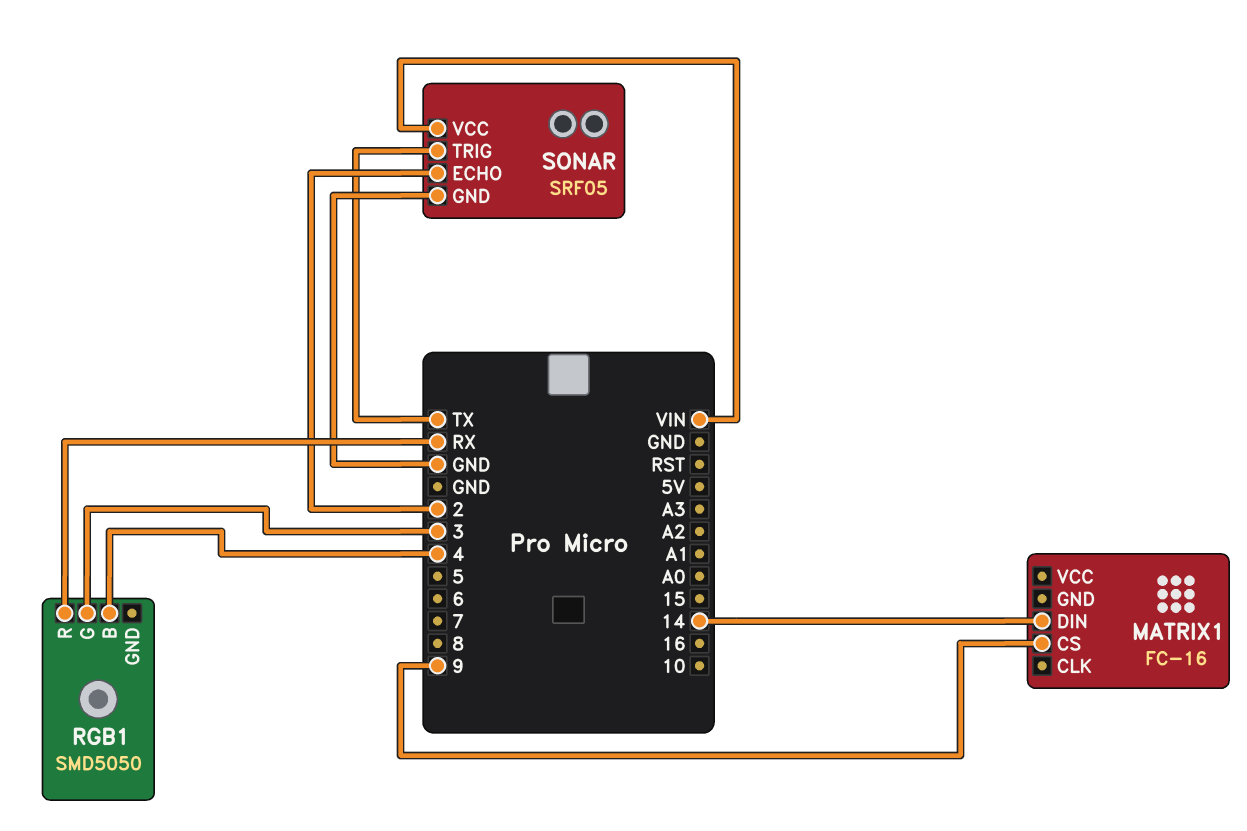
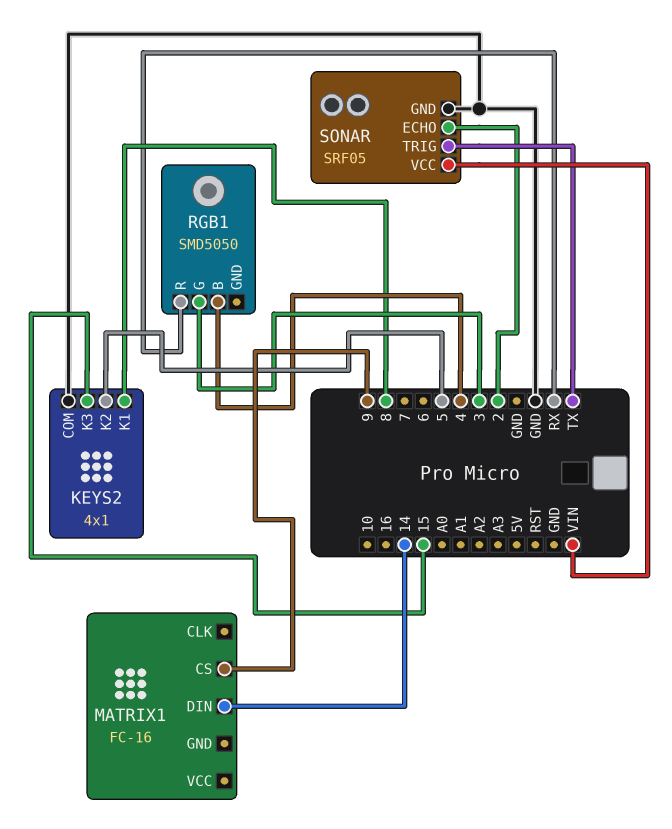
KEYS2: none -> 4x1
KEYS2 pin COM: none -> GND
KEYS2 pin K1: none -> 8
KEYS2 pin K2: none -> 5
KEYS2 pin K3: none -> 15

